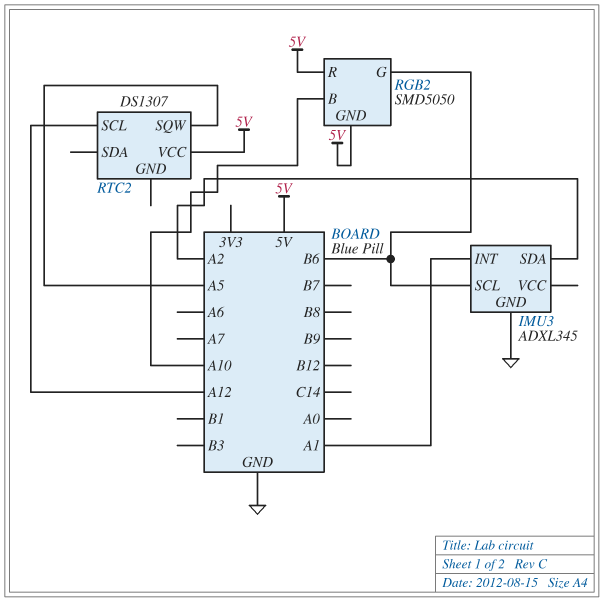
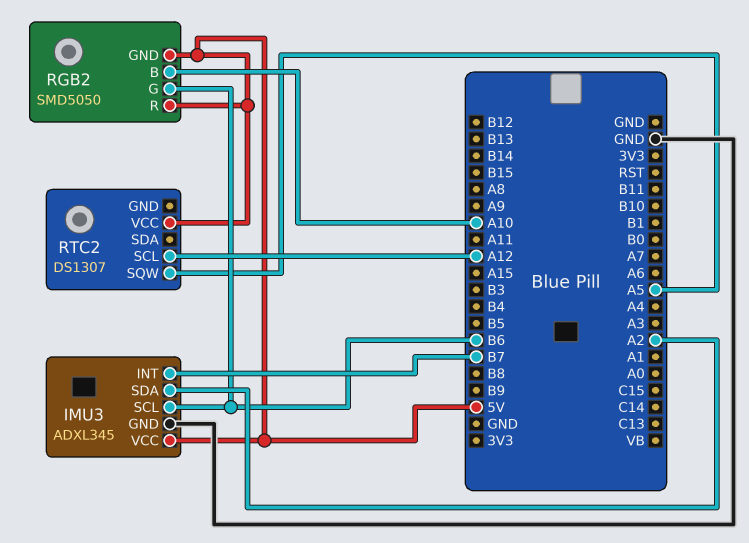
IMU3 pin INT: A1 -> B7
IMU3 pin VCC: none -> 5V

